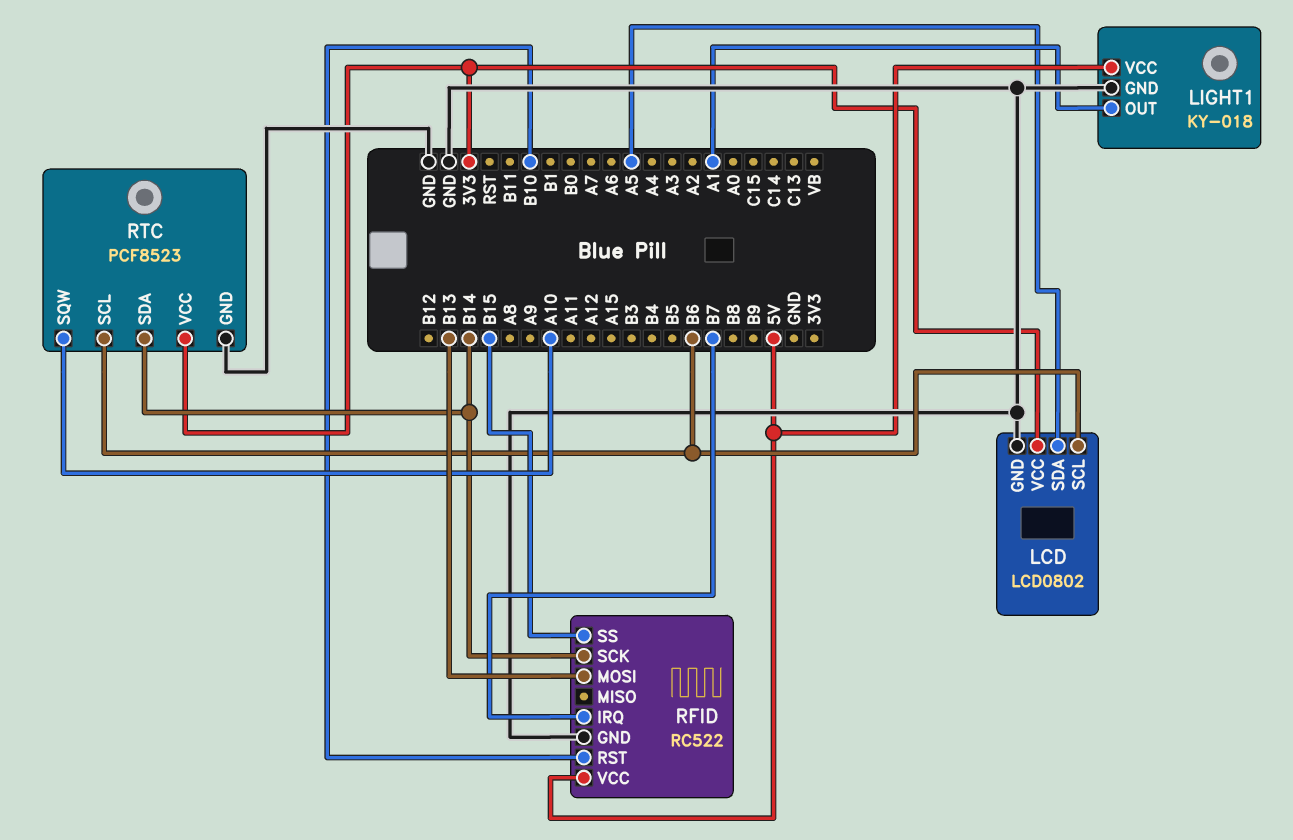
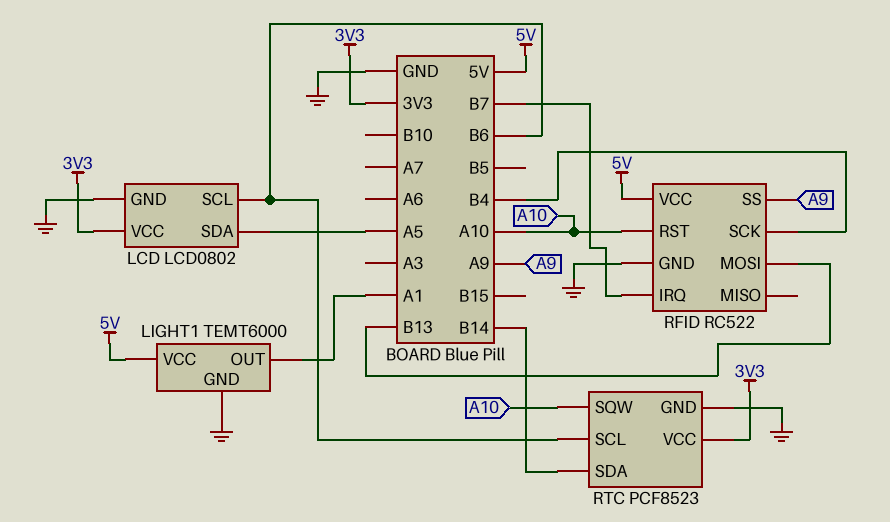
LIGHT1: KY-018 -> TEMT6000
RFID pin RST: B10 -> A10
RFID pin SCK: B14 -> B4
RFID pin SS: B15 -> A9

